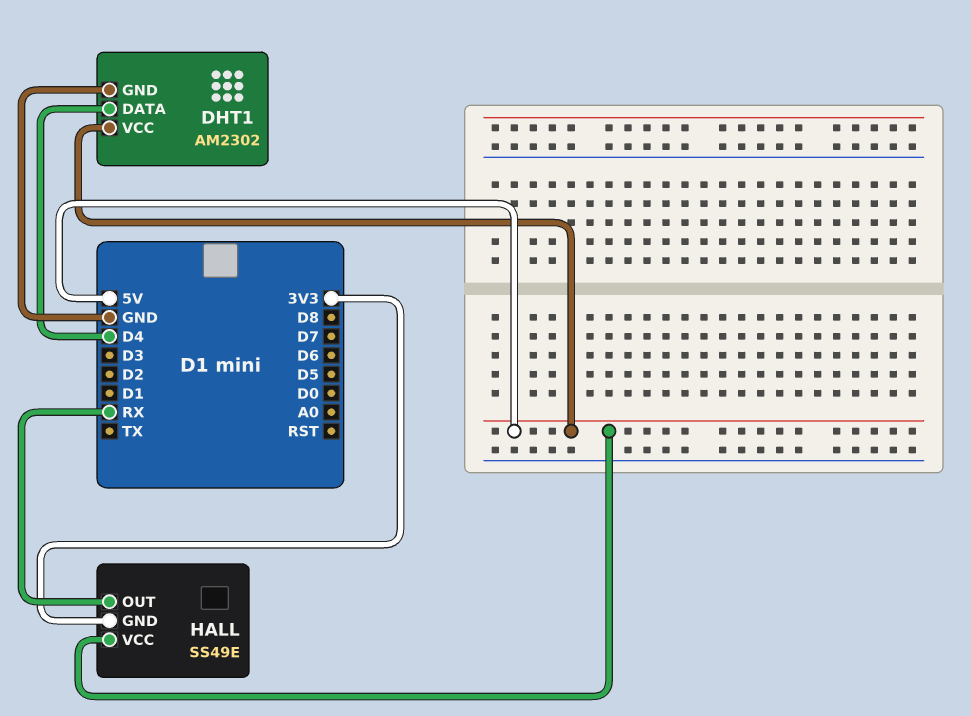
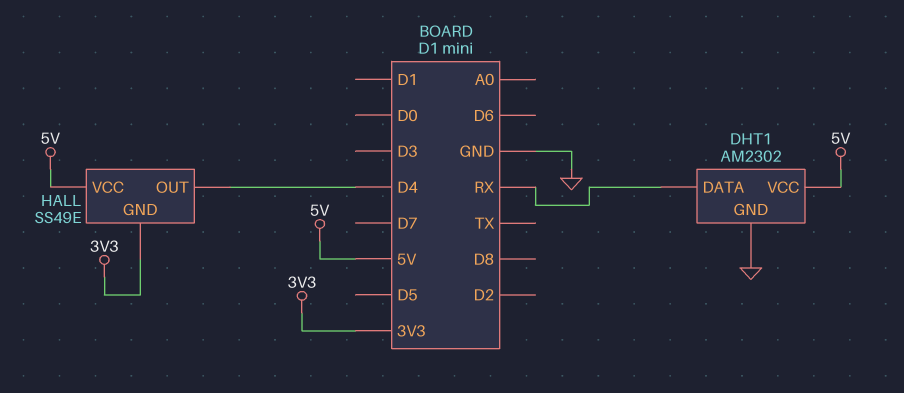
DHT1 pin DATA: D4 -> RX
HALL pin OUT: RX -> D4

